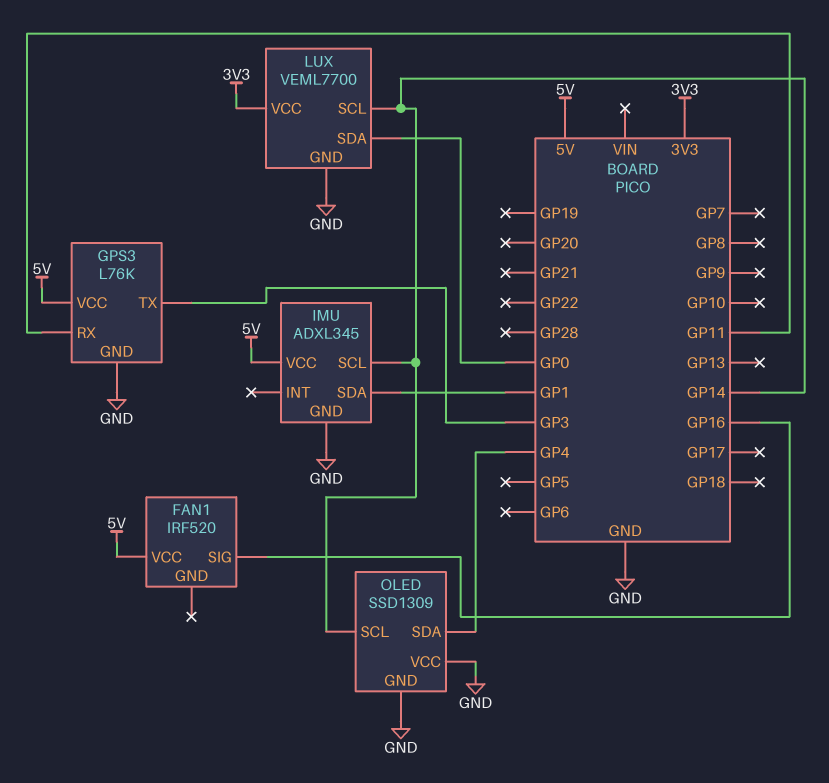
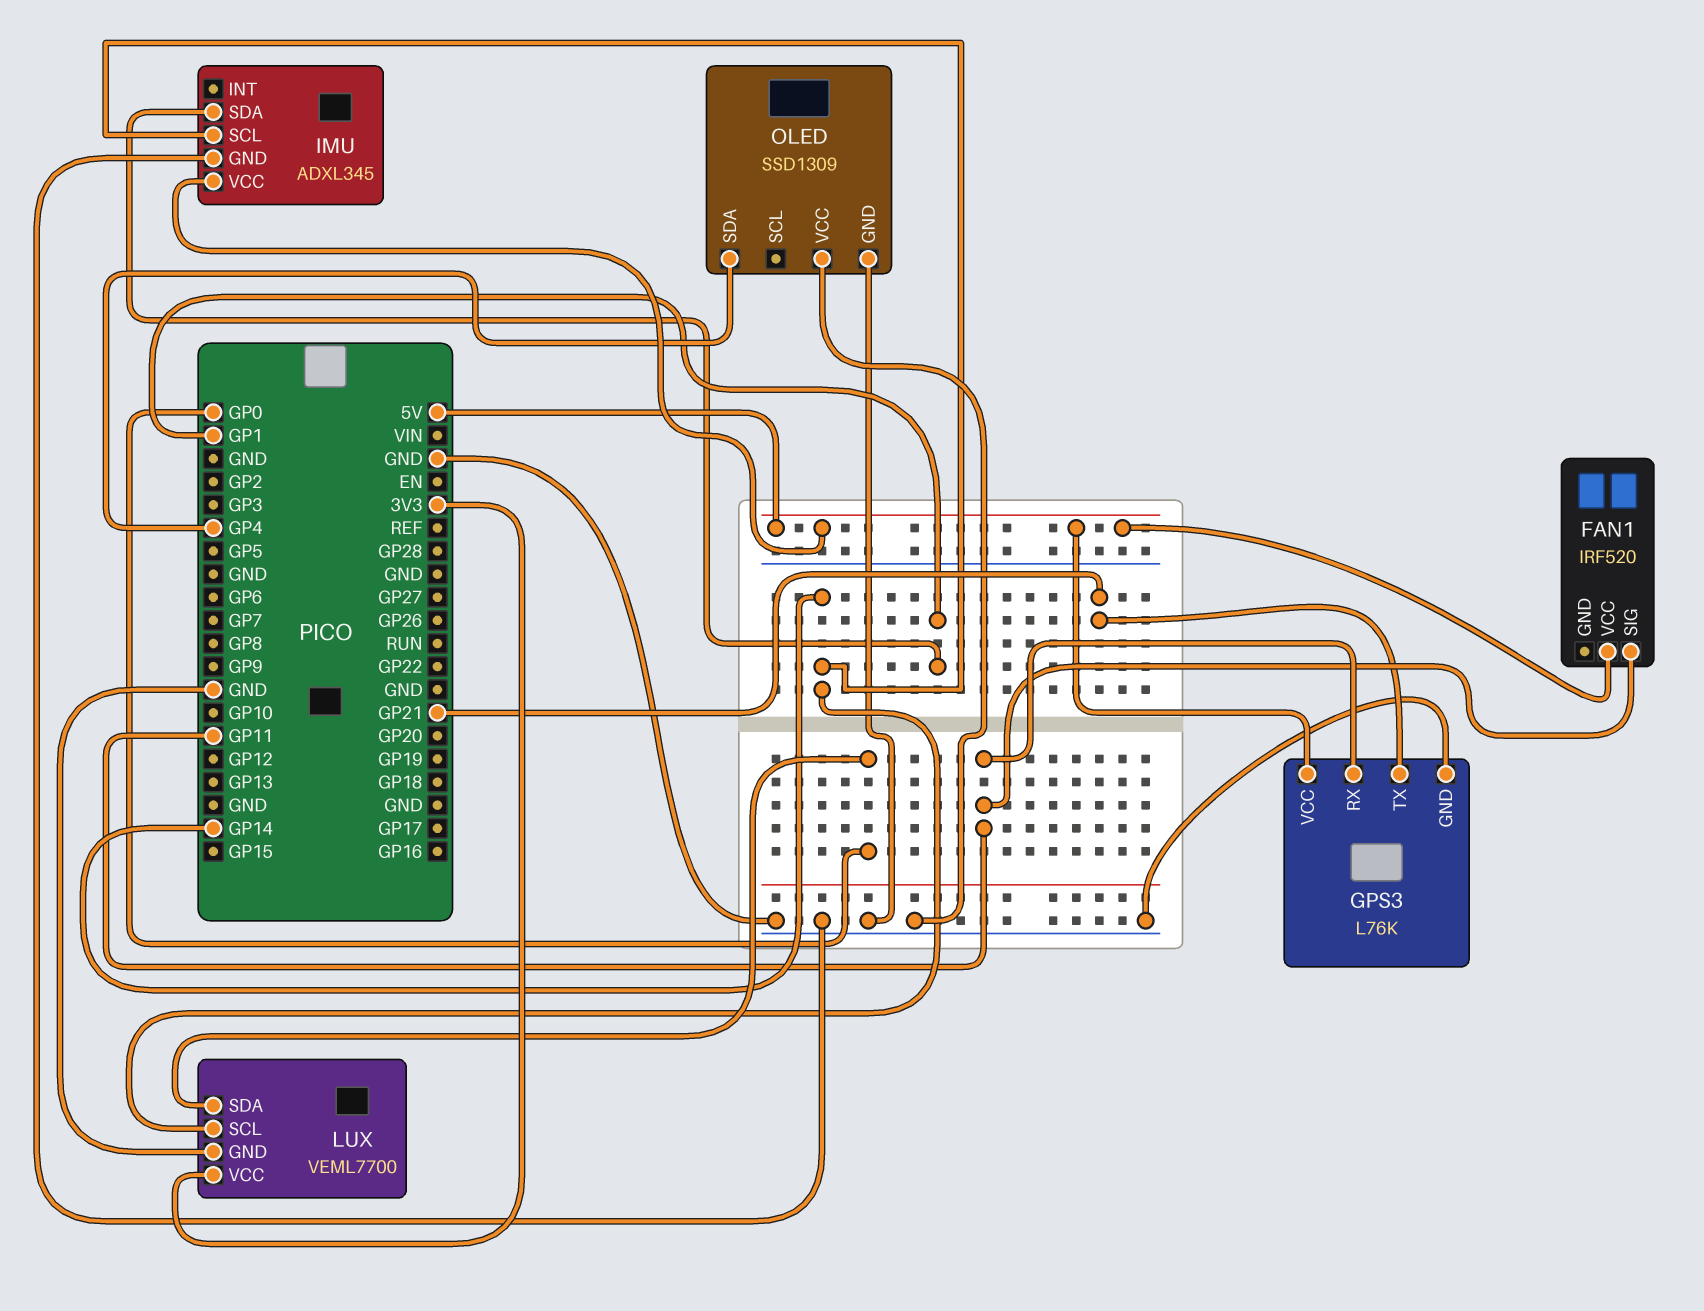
FAN1 pin SIG: GP16 -> GP11
GPS3 pin TX: GP3 -> GP21
OLED pin SCL: GP14 -> none

